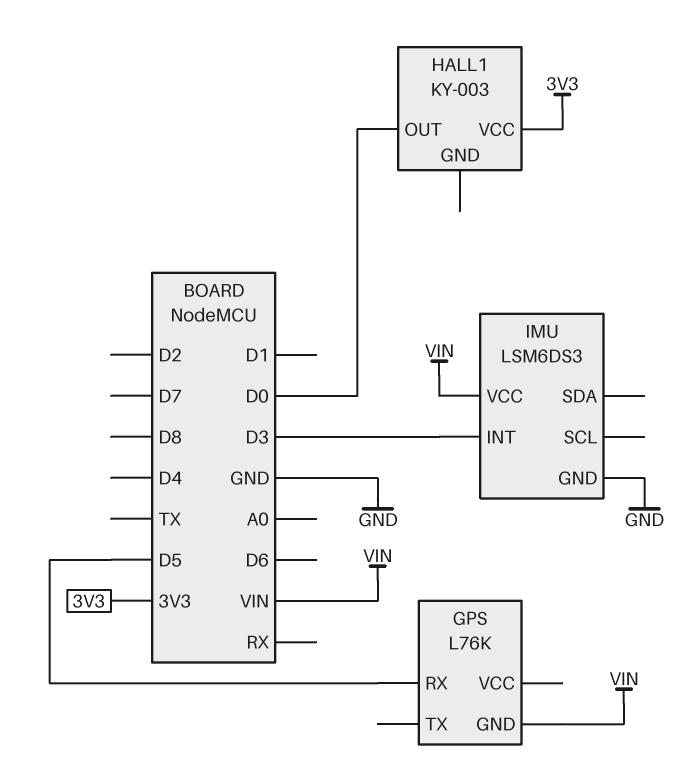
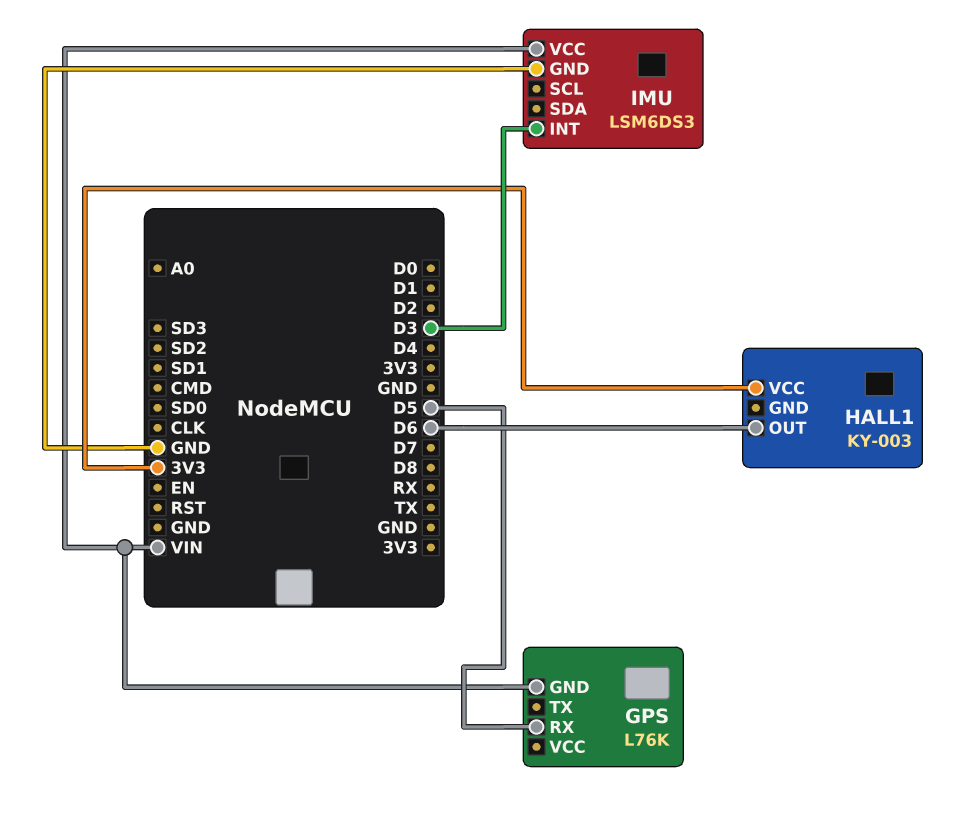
HALL1 pin OUT: D0 -> D6

